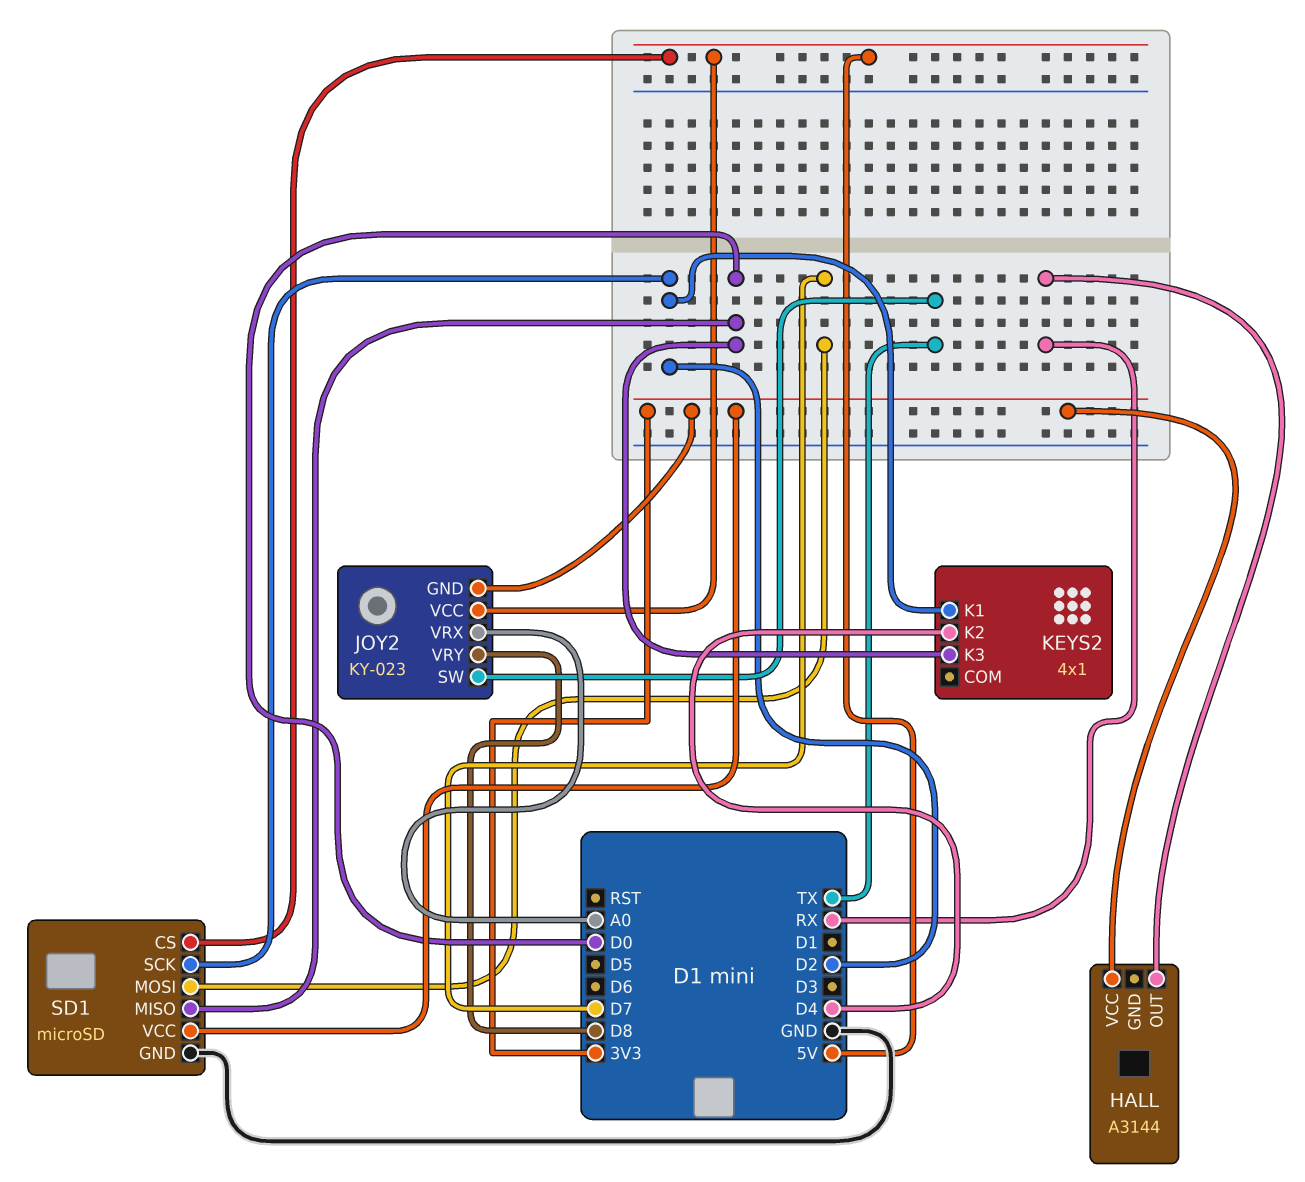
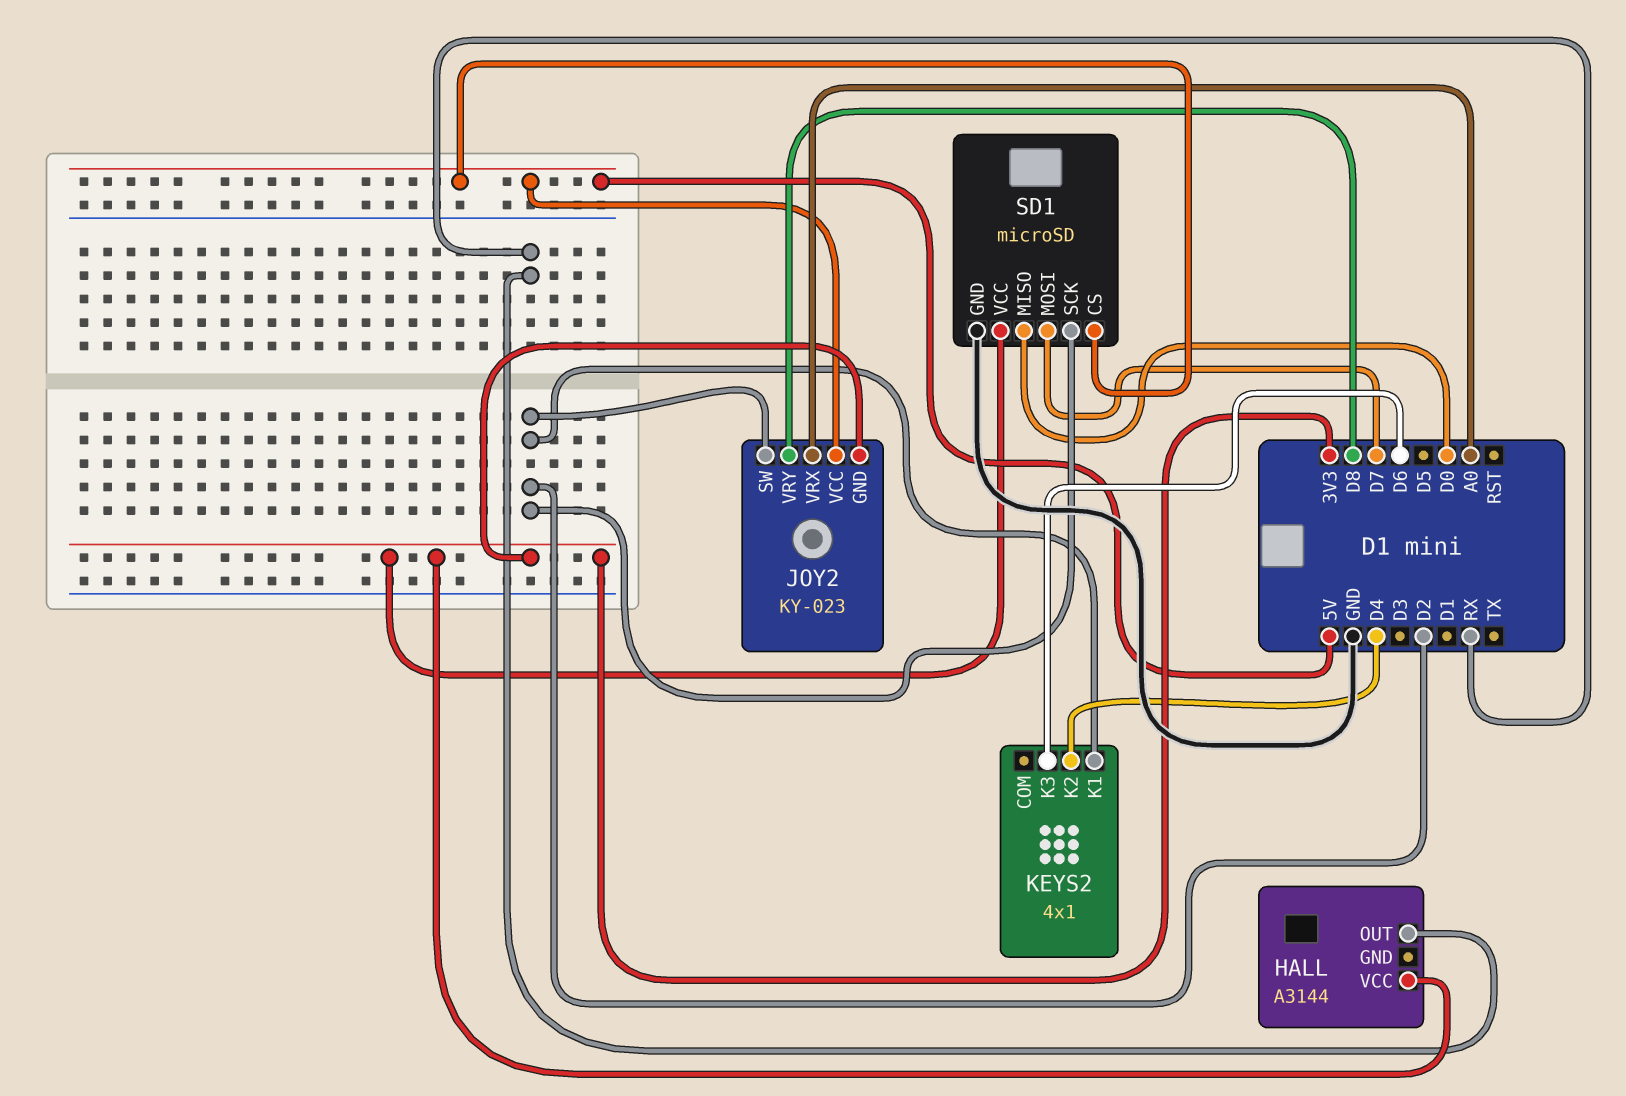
JOY2 pin SW: TX -> D2
KEYS2 pin K3: D0 -> D6

